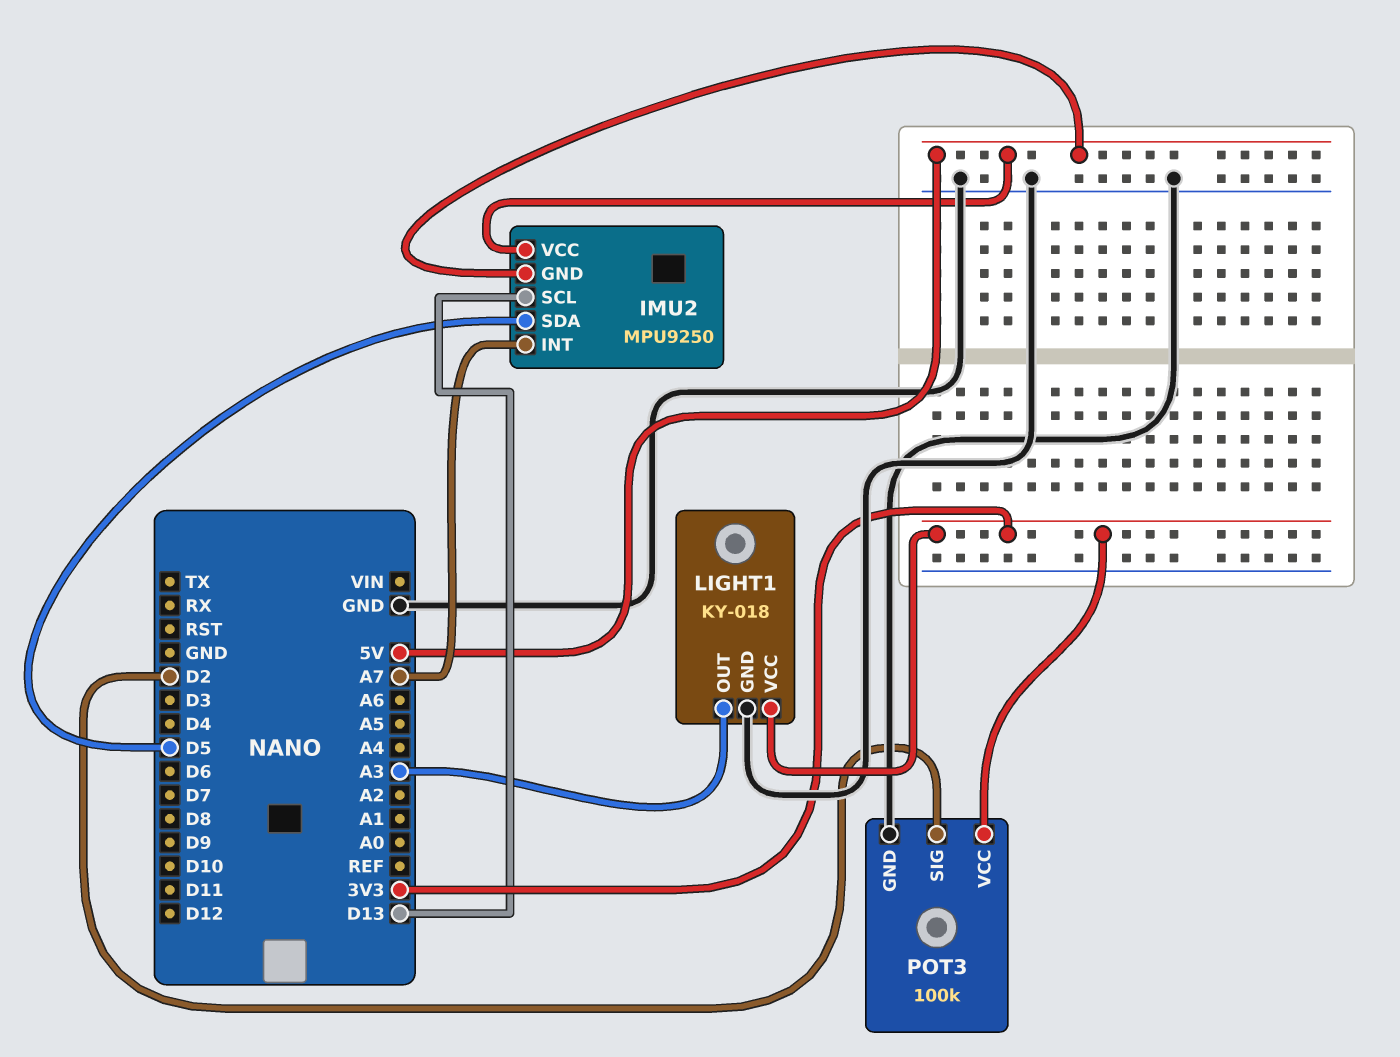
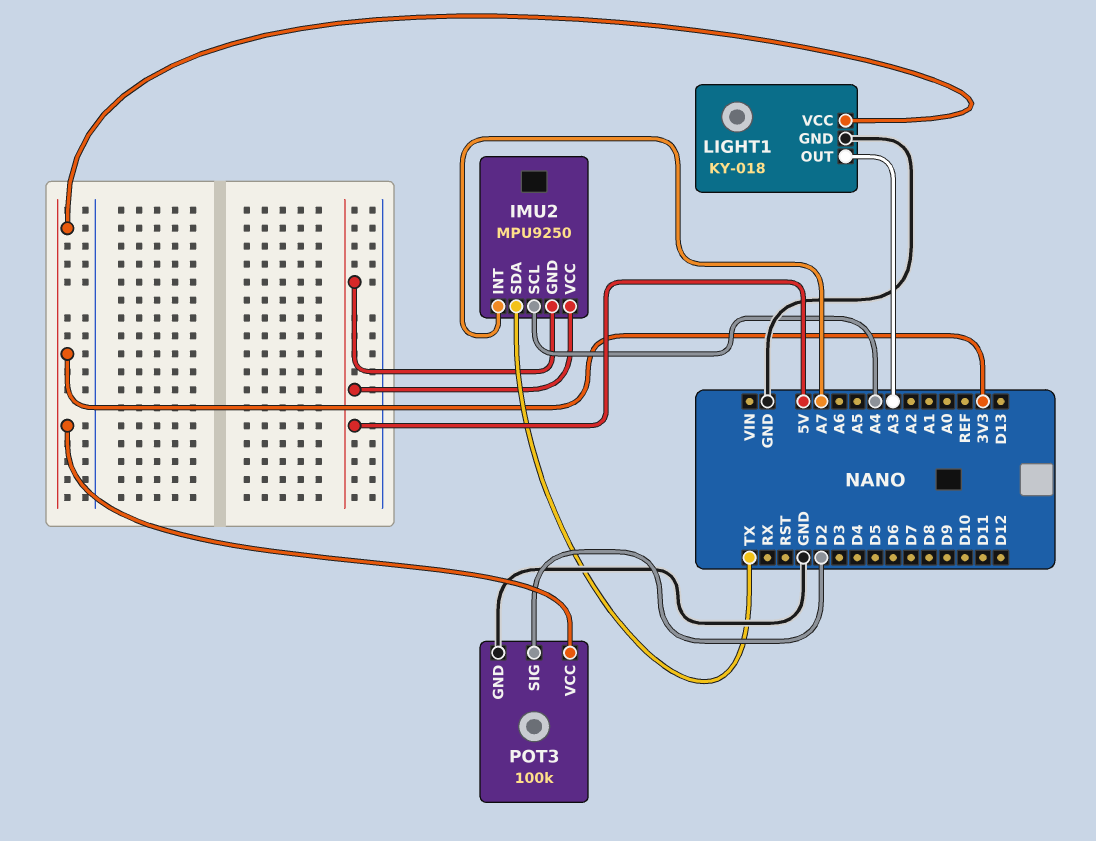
IMU2 pin SCL: D13 -> A4
IMU2 pin SDA: D5 -> TX

